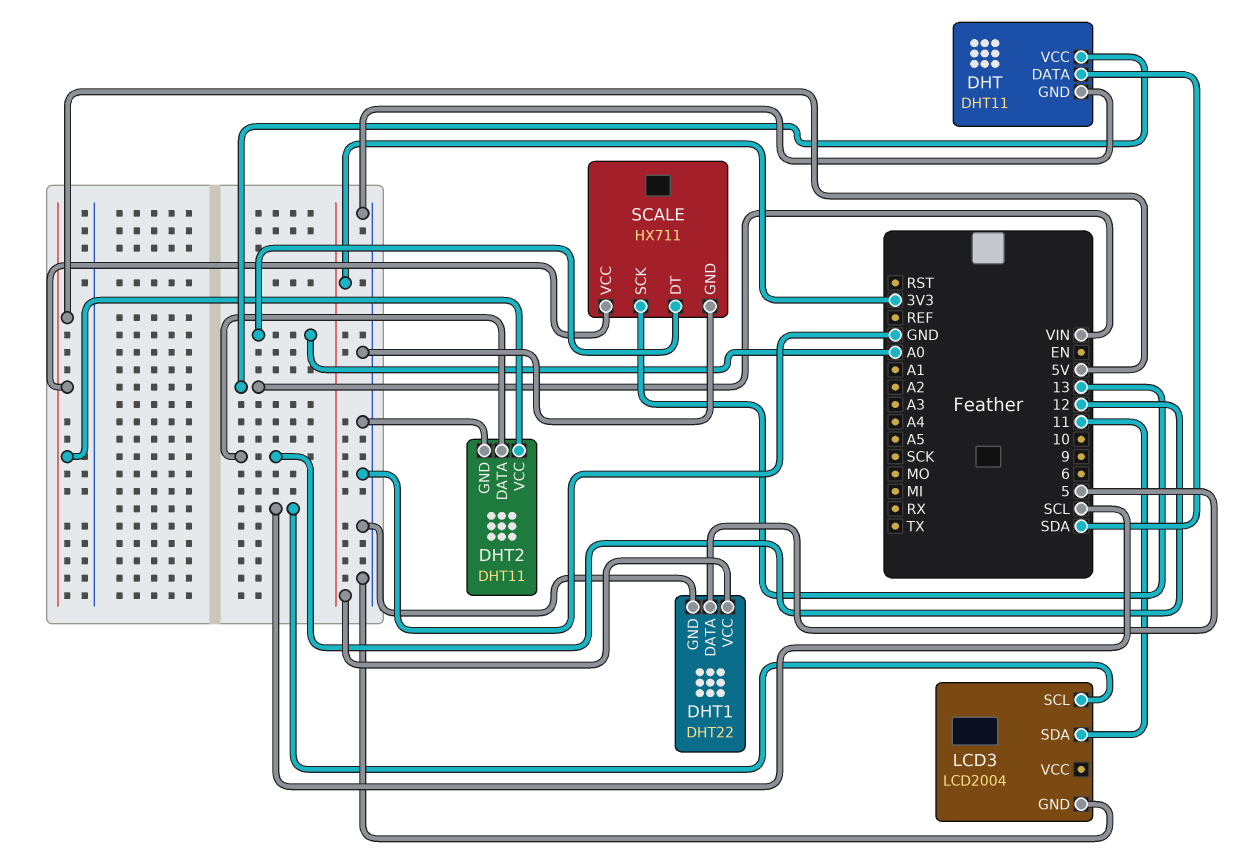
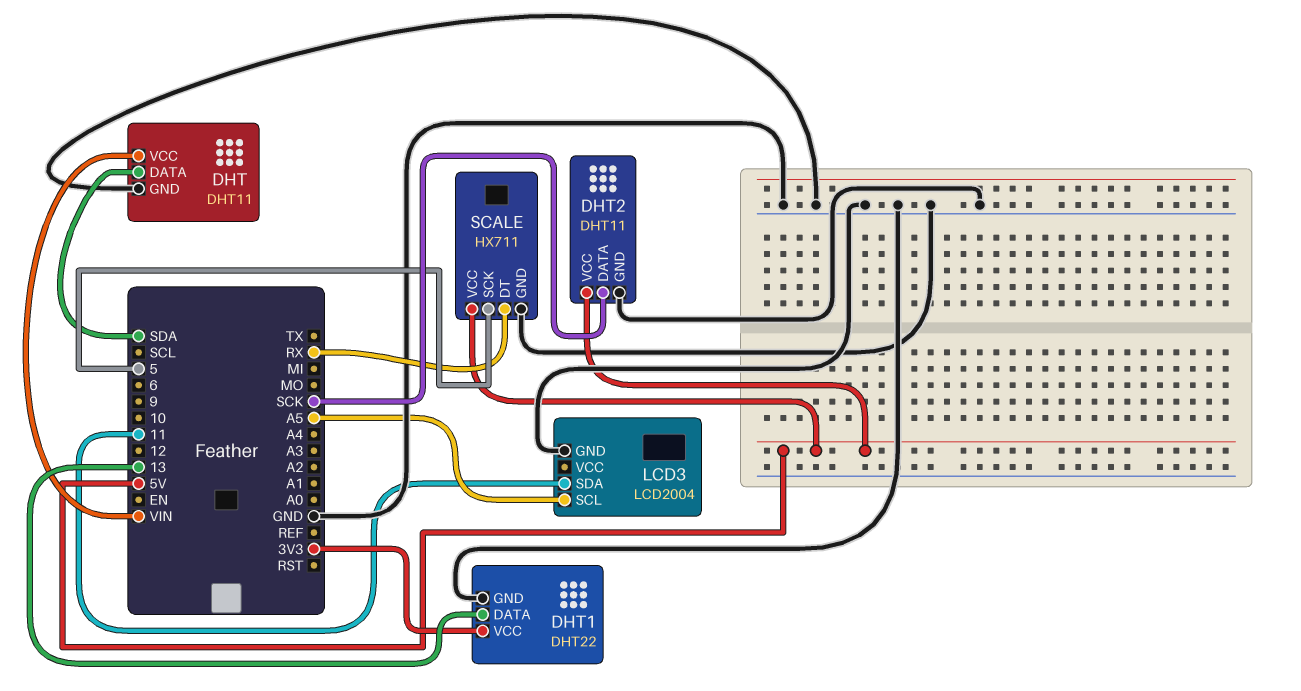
DHT1 pin DATA: 5 -> 13
DHT2 pin DATA: 12 -> SCK
LCD3 pin SCL: SCL -> A5
SCALE pin DT: A0 -> RX
SCALE pin SCK: 13 -> 5

